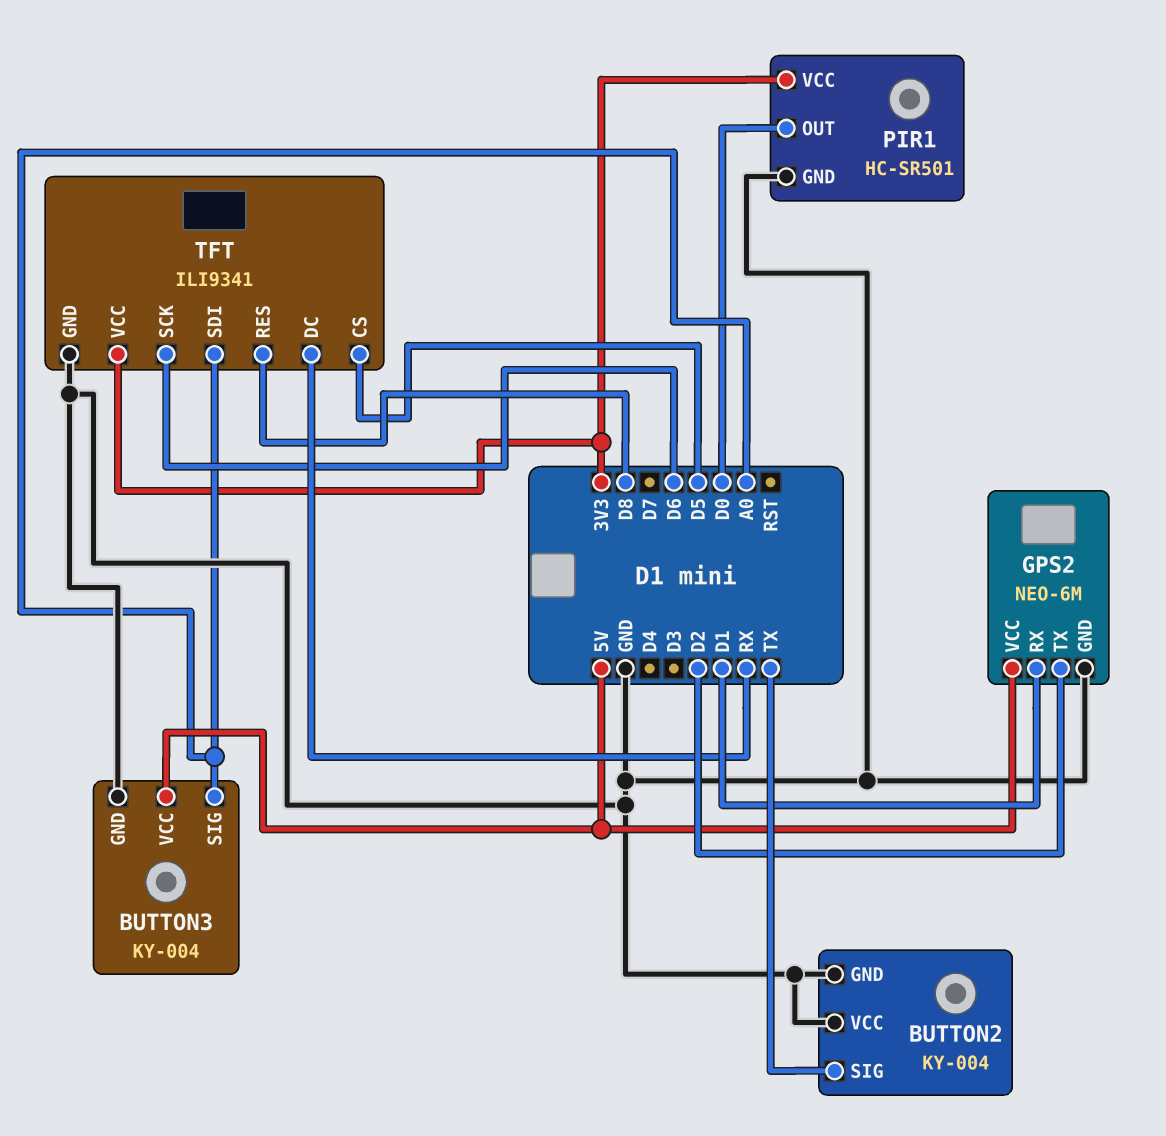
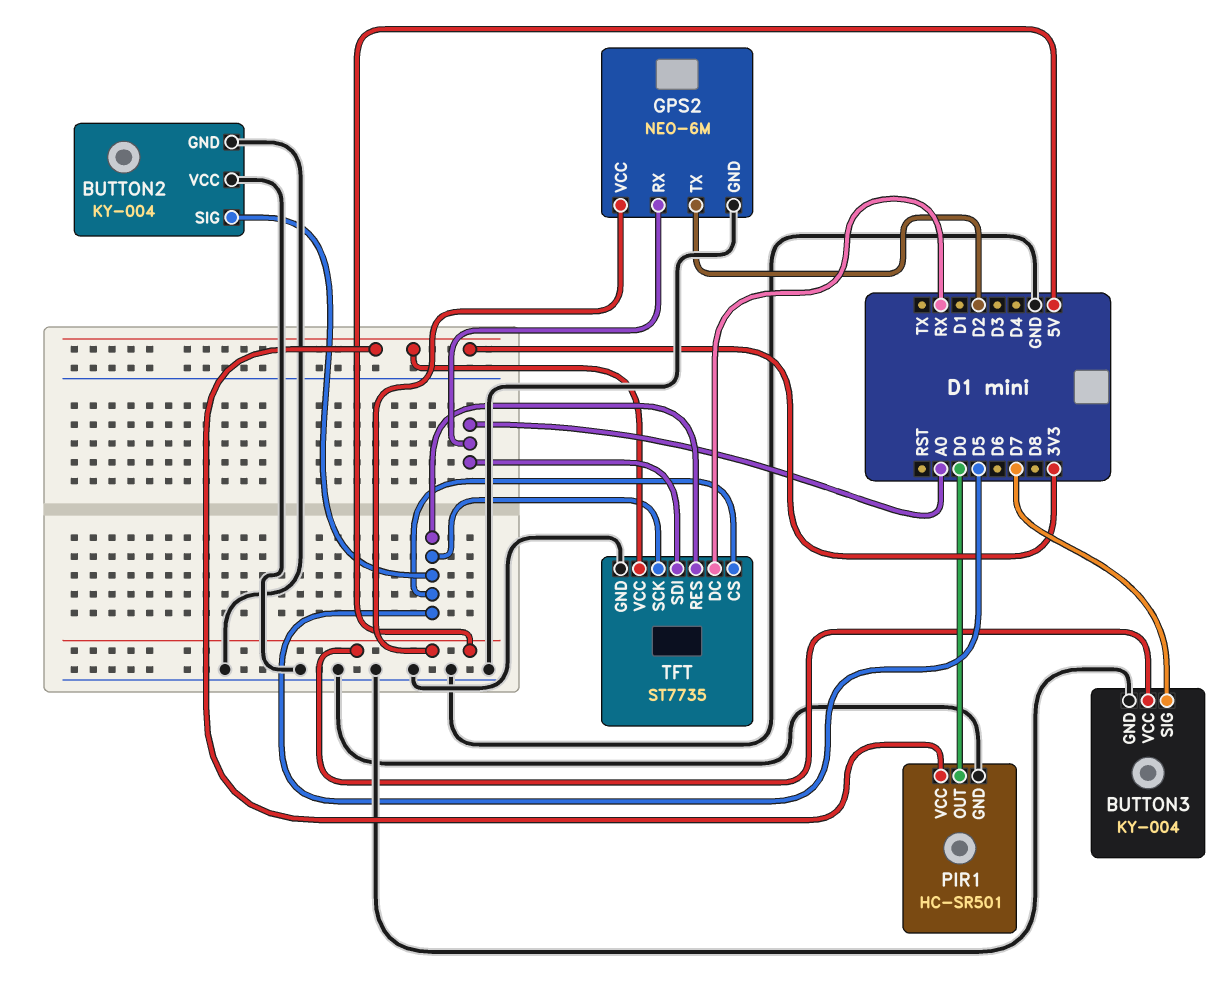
BUTTON2 pin SIG: TX -> D5
BUTTON3 pin SIG: A0 -> D7
GPS2 pin RX: D1 -> A0
TFT: ILI9341 -> ST7735
TFT pin RES: D8 -> D5
TFT pin SCK: D6 -> D5

